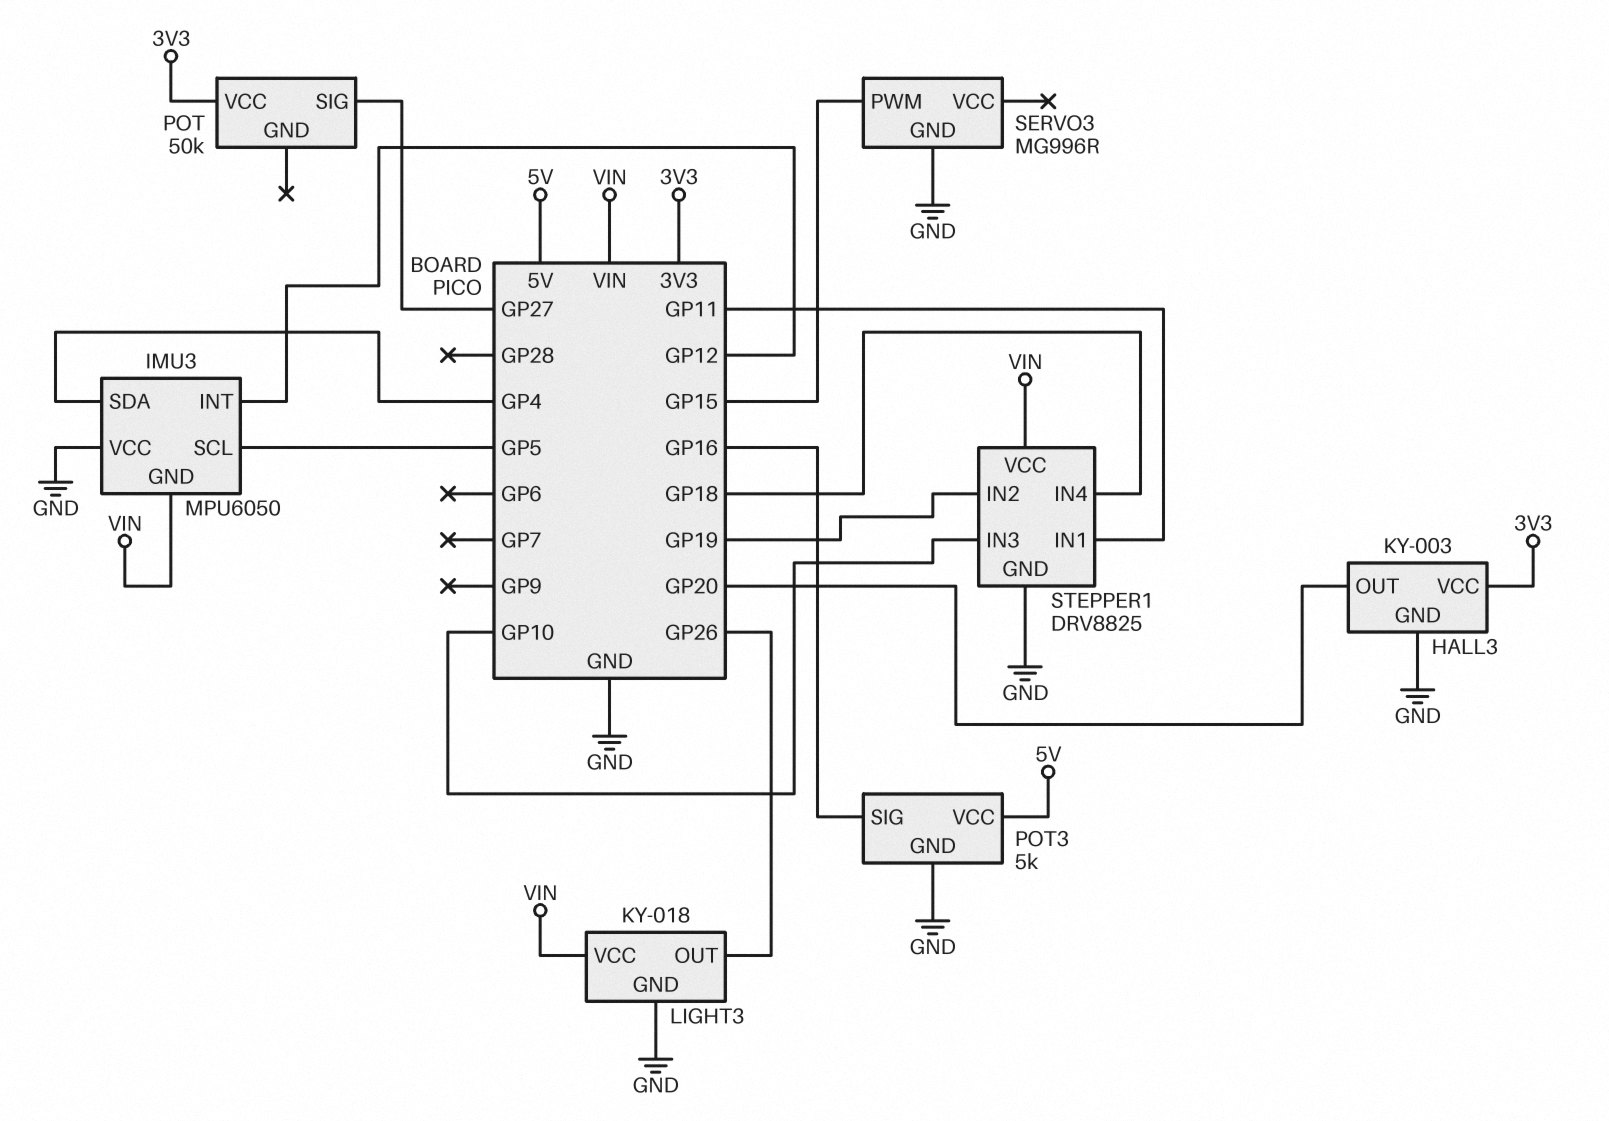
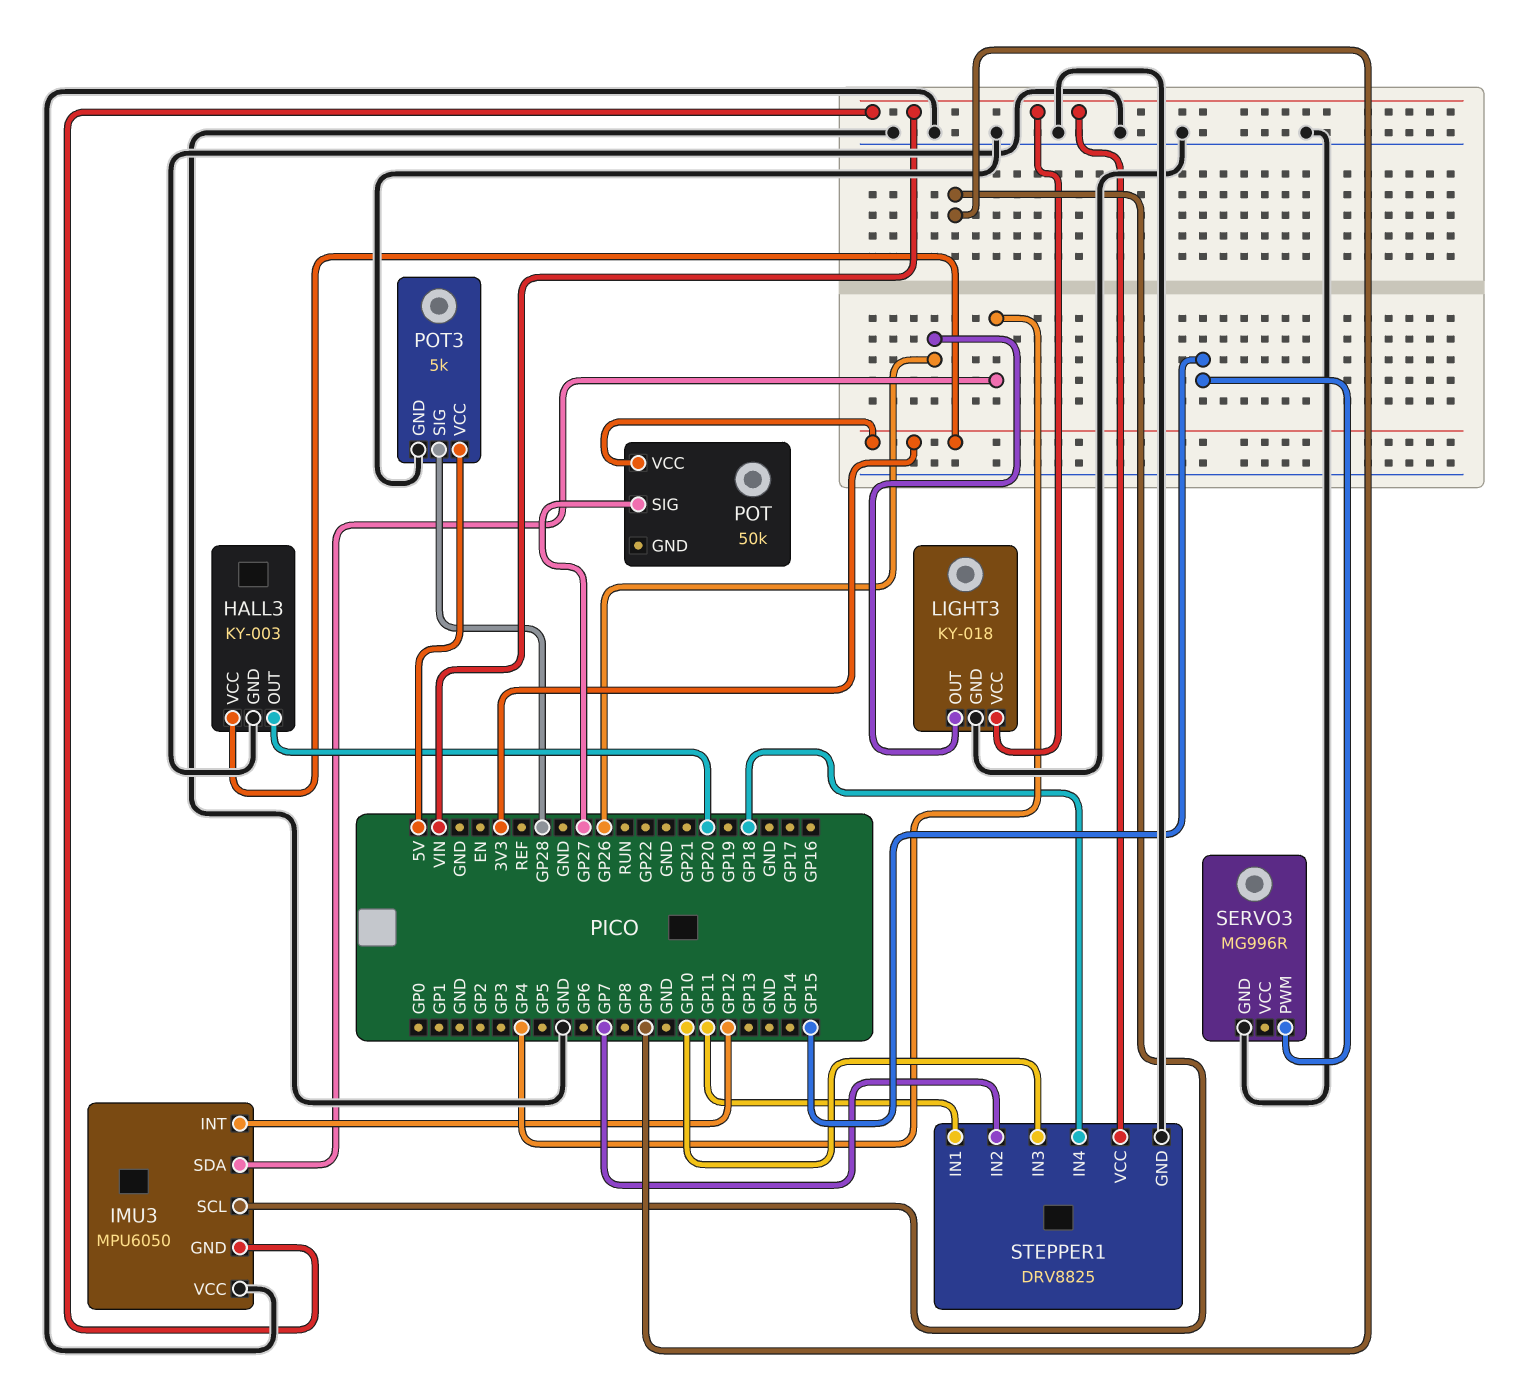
IMU3 pin SCL: GP5 -> GP9
POT3 pin SIG: GP16 -> GP28
STEPPER1 pin IN2: GP19 -> GP7

